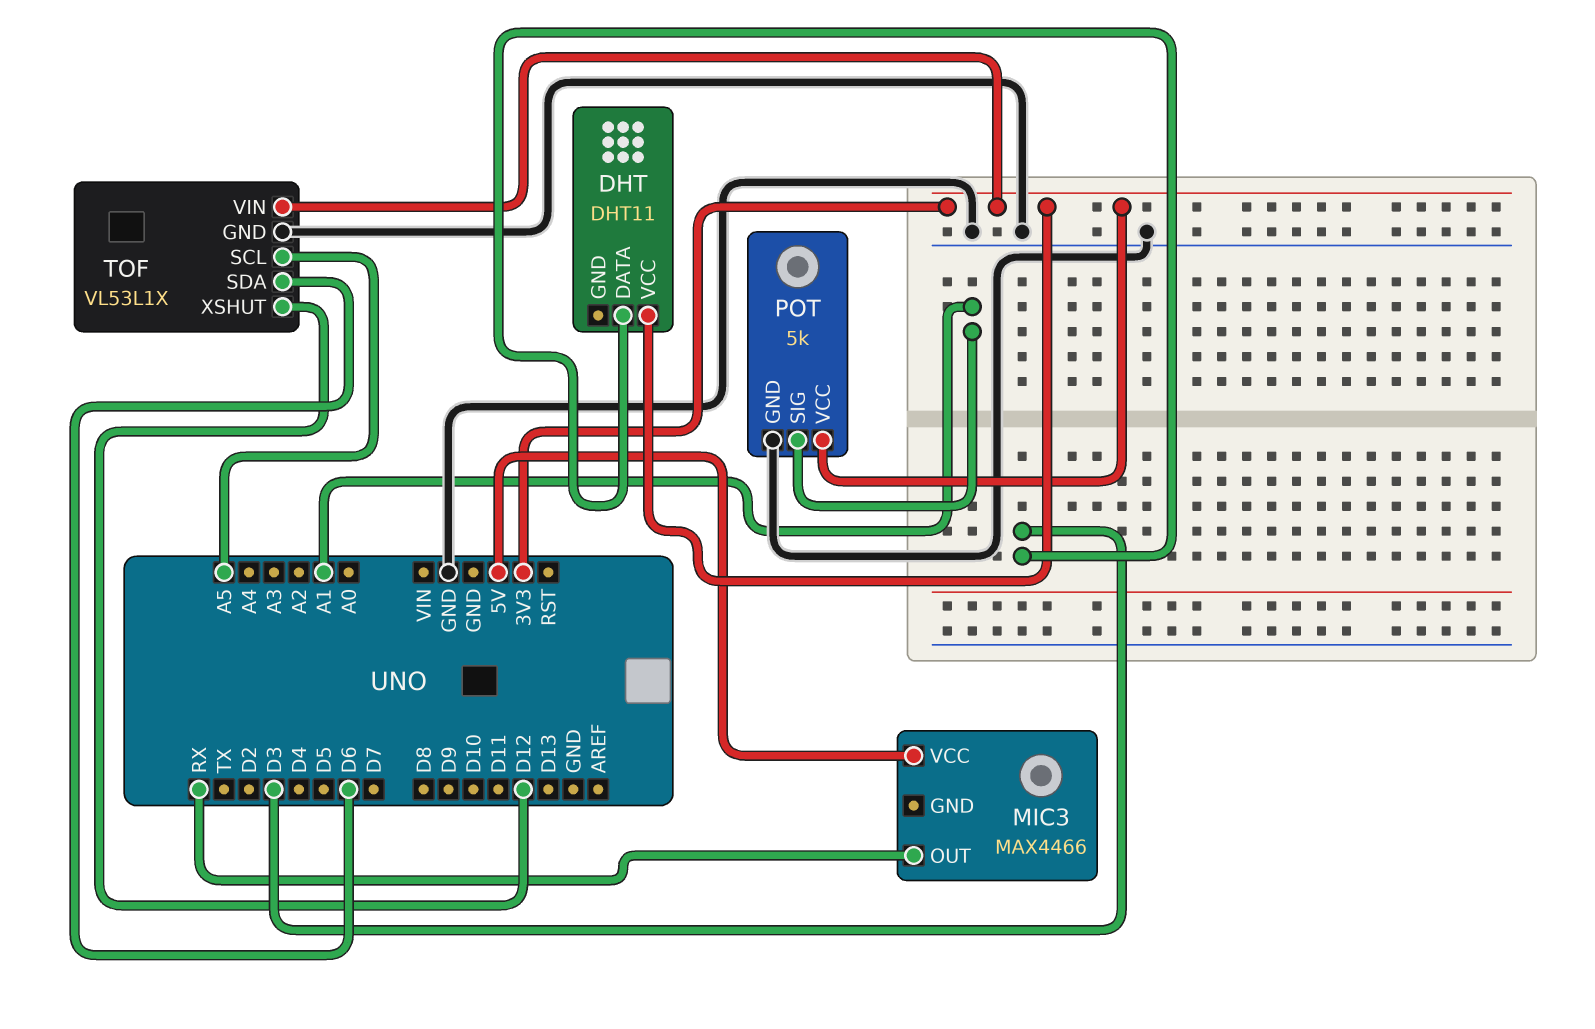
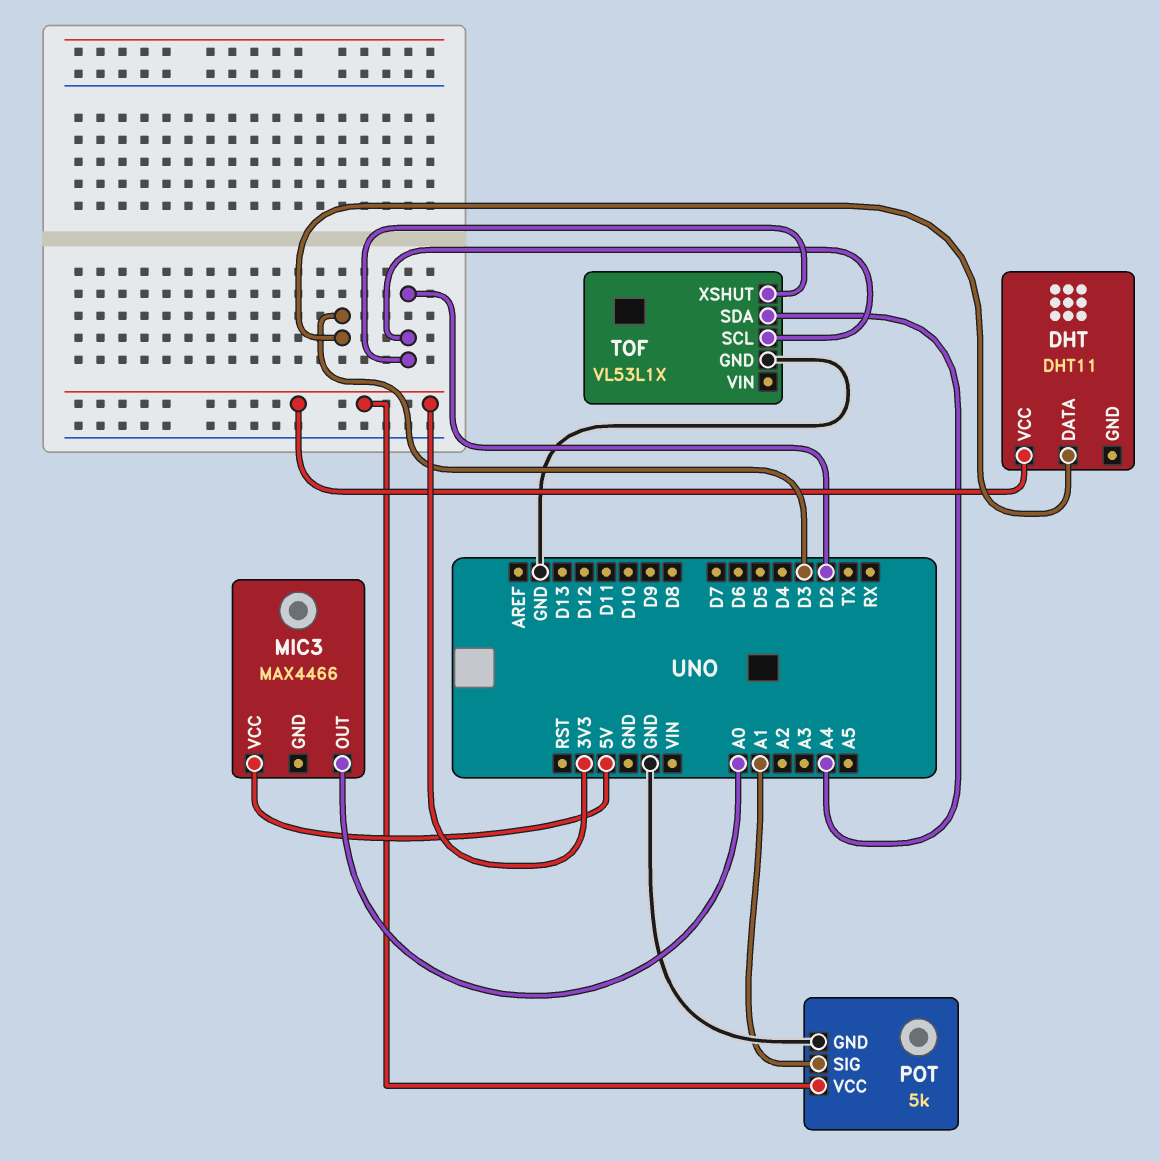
MIC3 pin OUT: RX -> A0
TOF pin SCL: A5 -> D2
TOF pin SDA: D6 -> A4
TOF pin VIN: 3V3 -> none
TOF pin XSHUT: D12 -> D2

